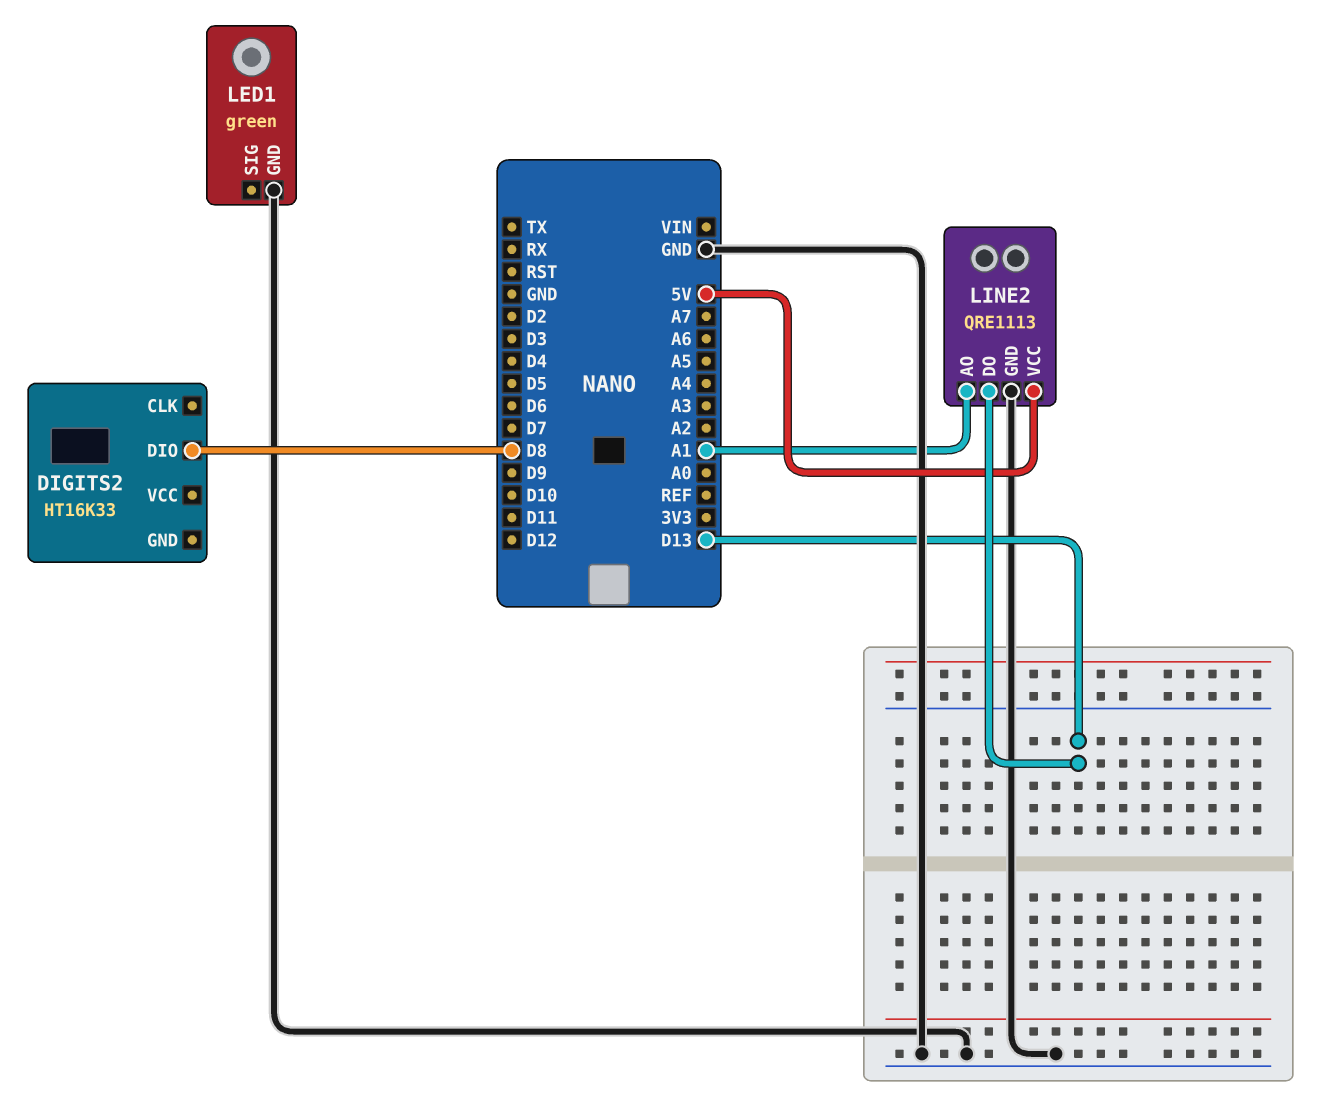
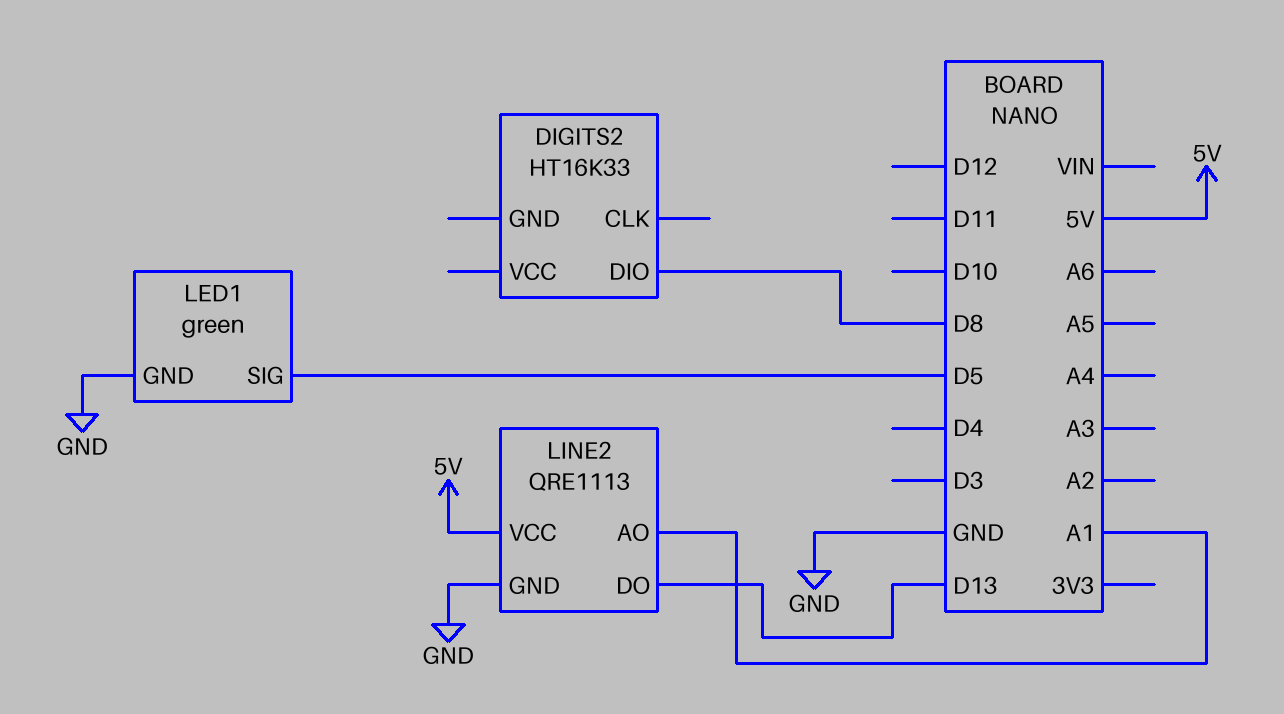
LED1 pin SIG: none -> D5

